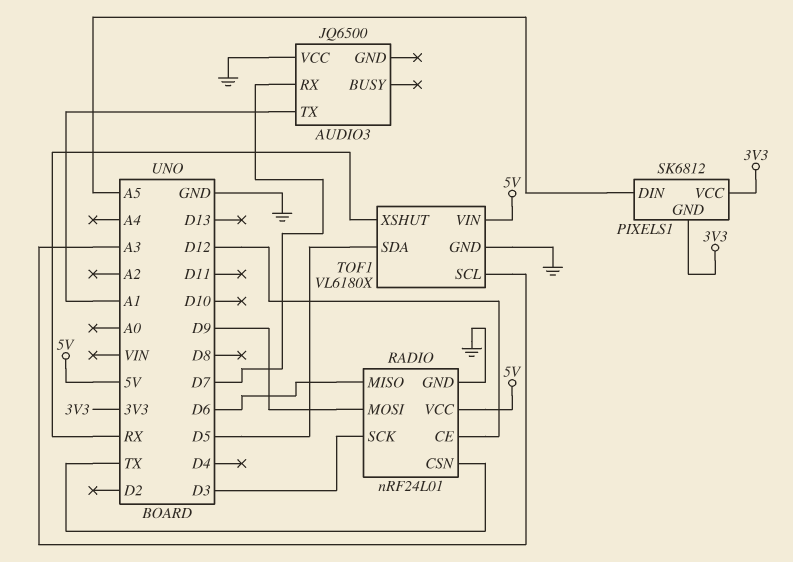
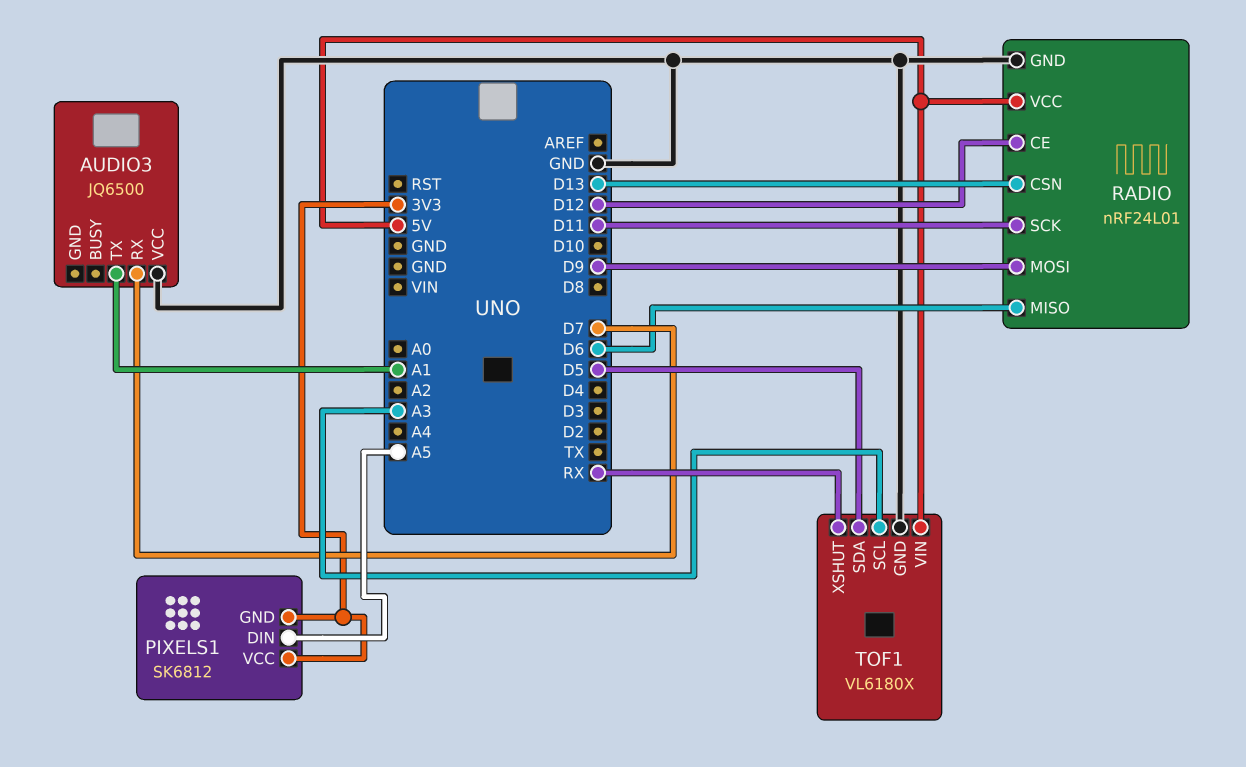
RADIO pin CSN: TX -> D13
RADIO pin SCK: D3 -> D11

